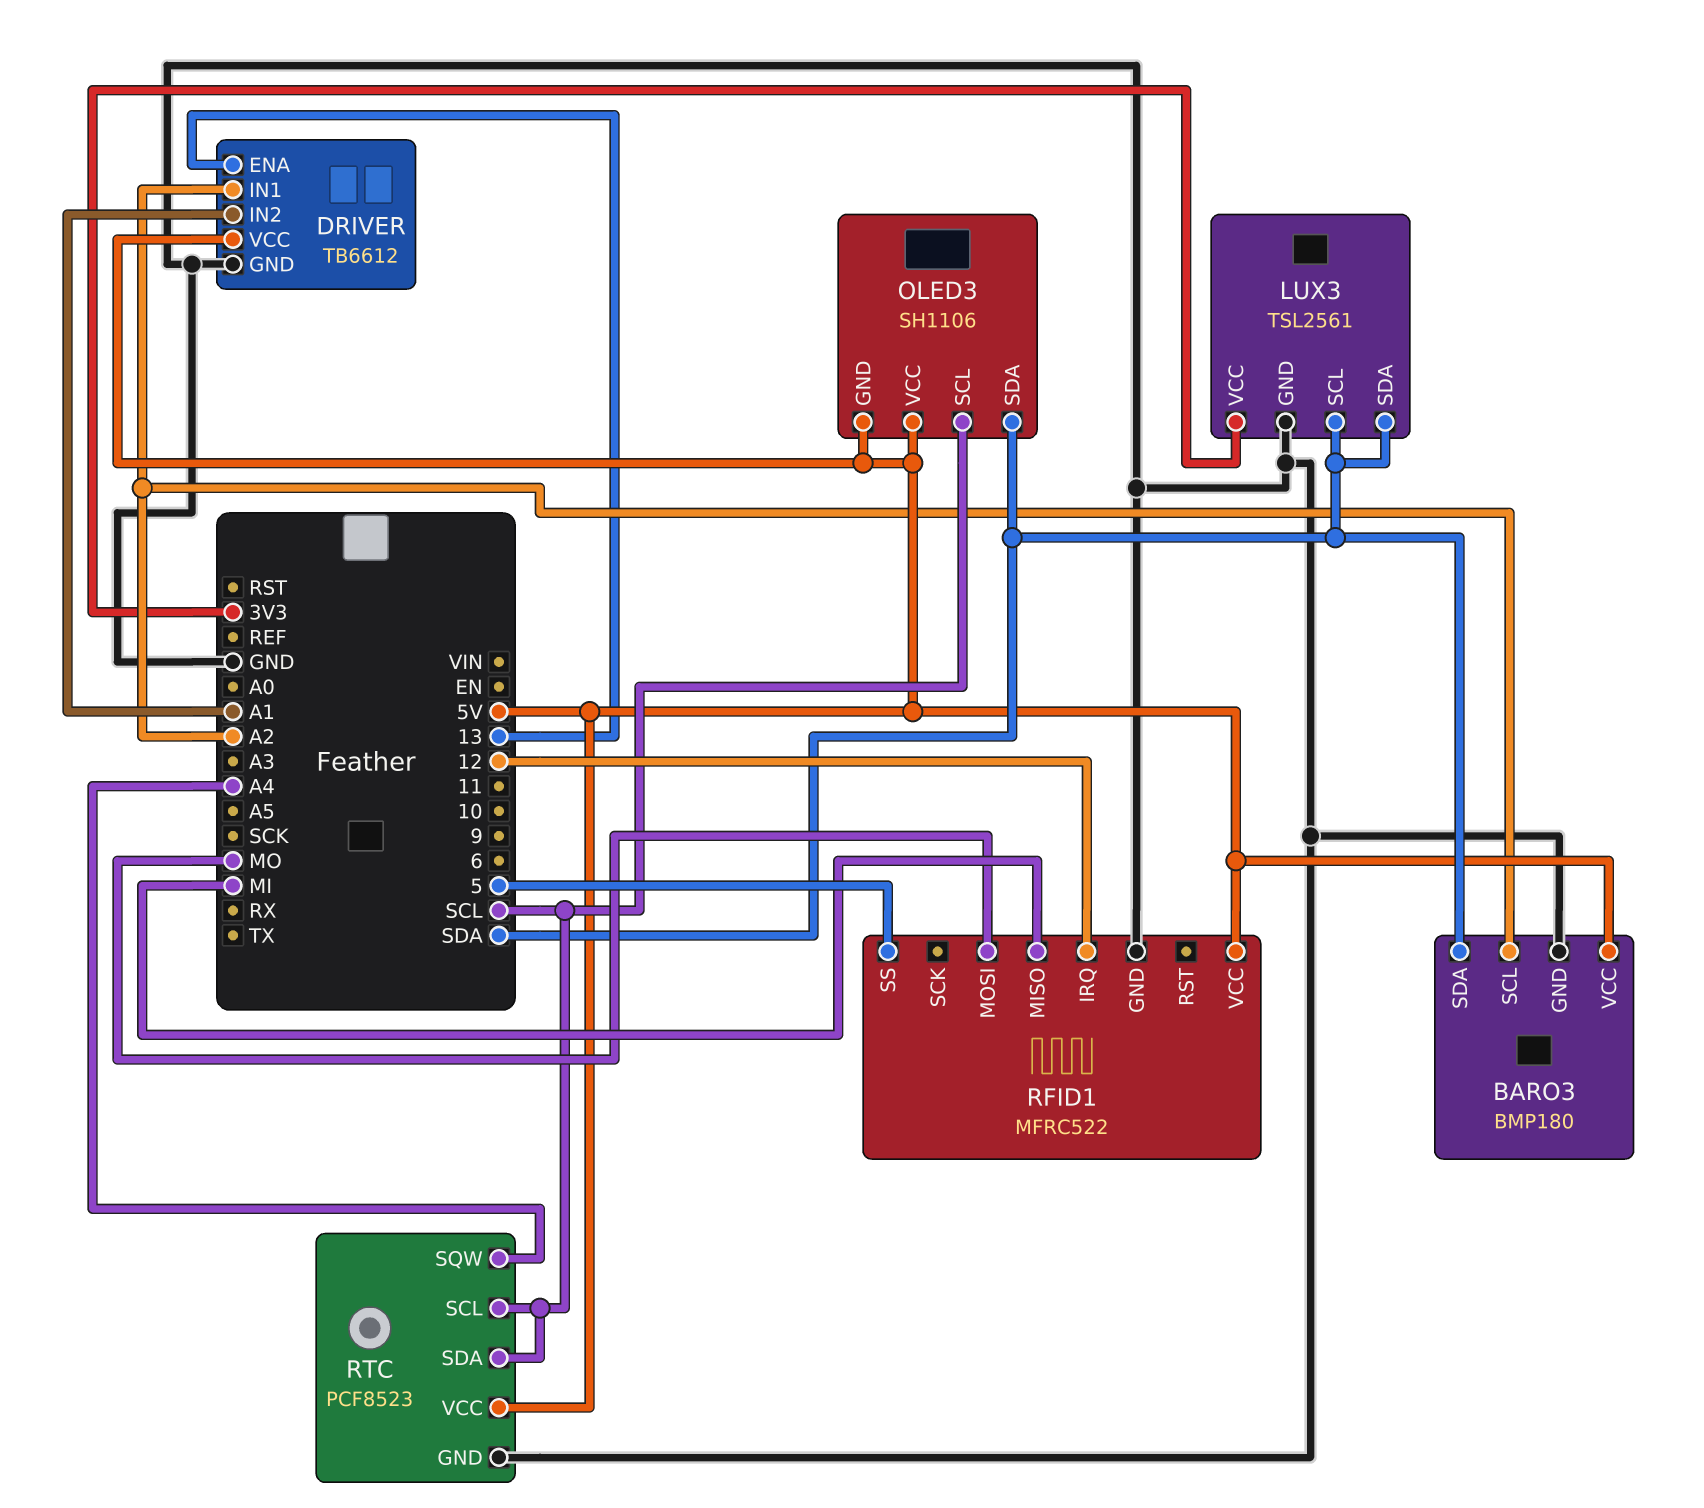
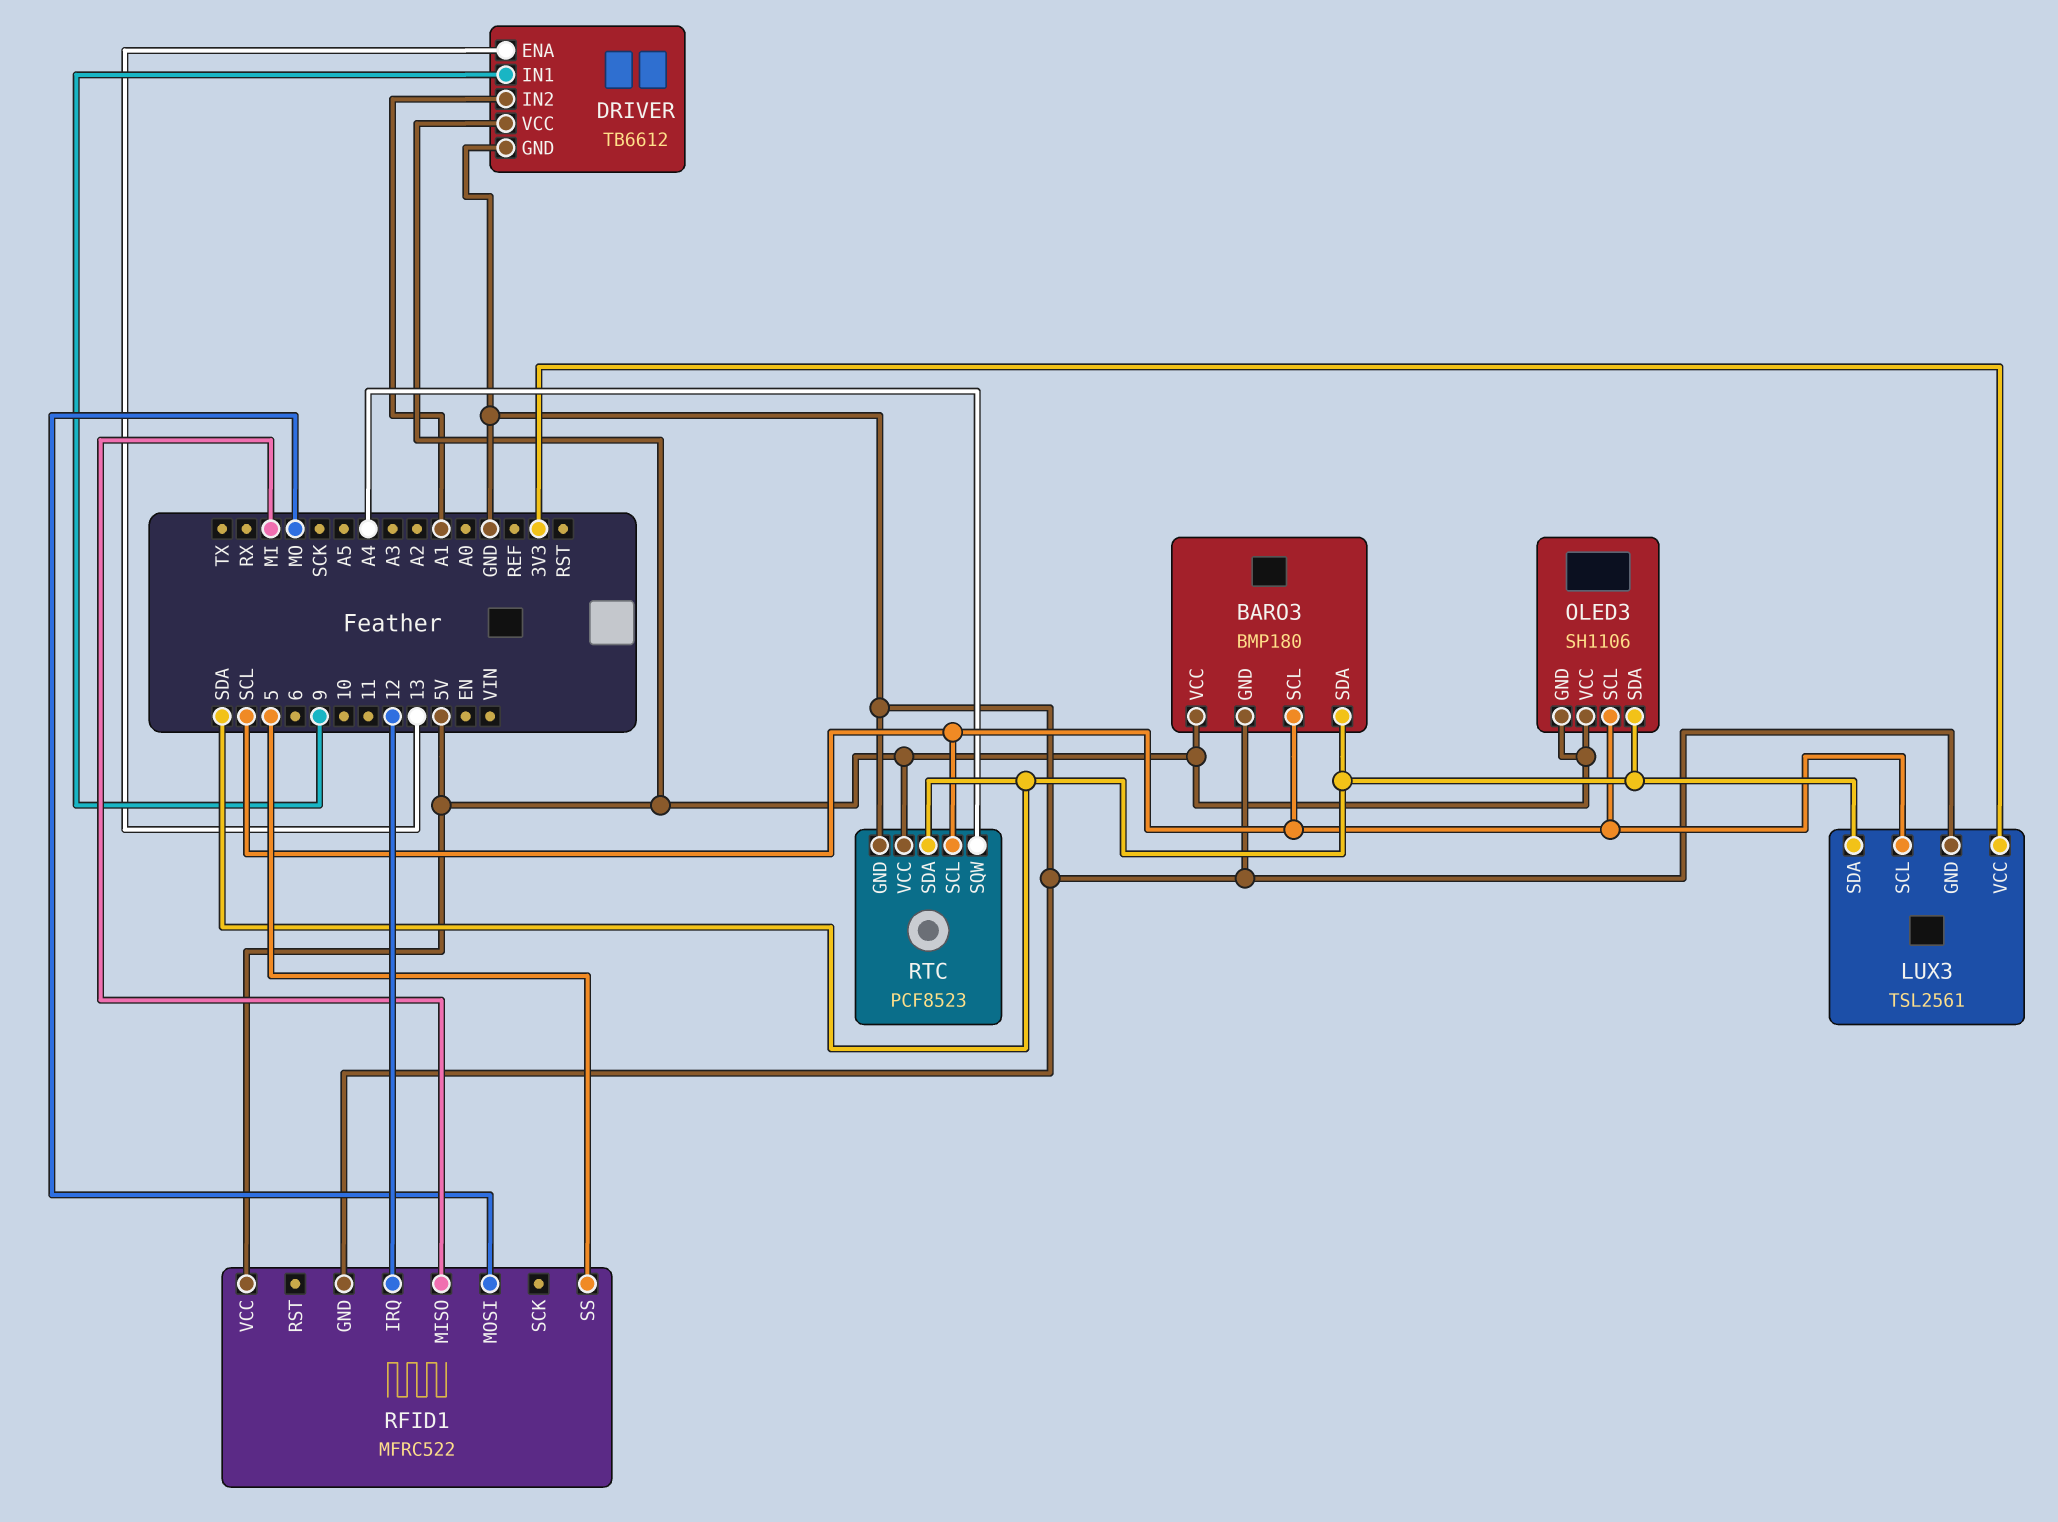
BARO3 pin SCL: A2 -> SCL
DRIVER pin IN1: A2 -> 9
LUX3 pin SCL: SDA -> SCL
RTC pin SDA: SCL -> SDA

